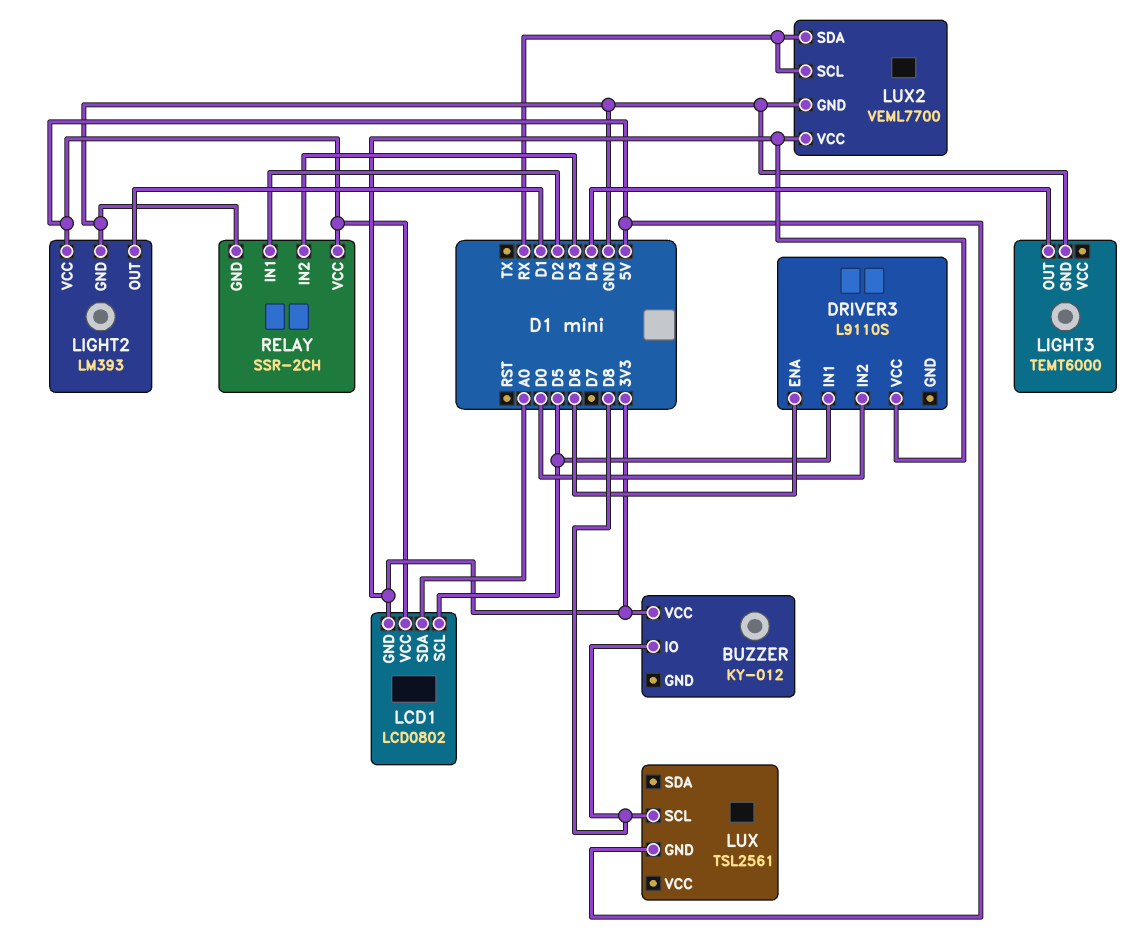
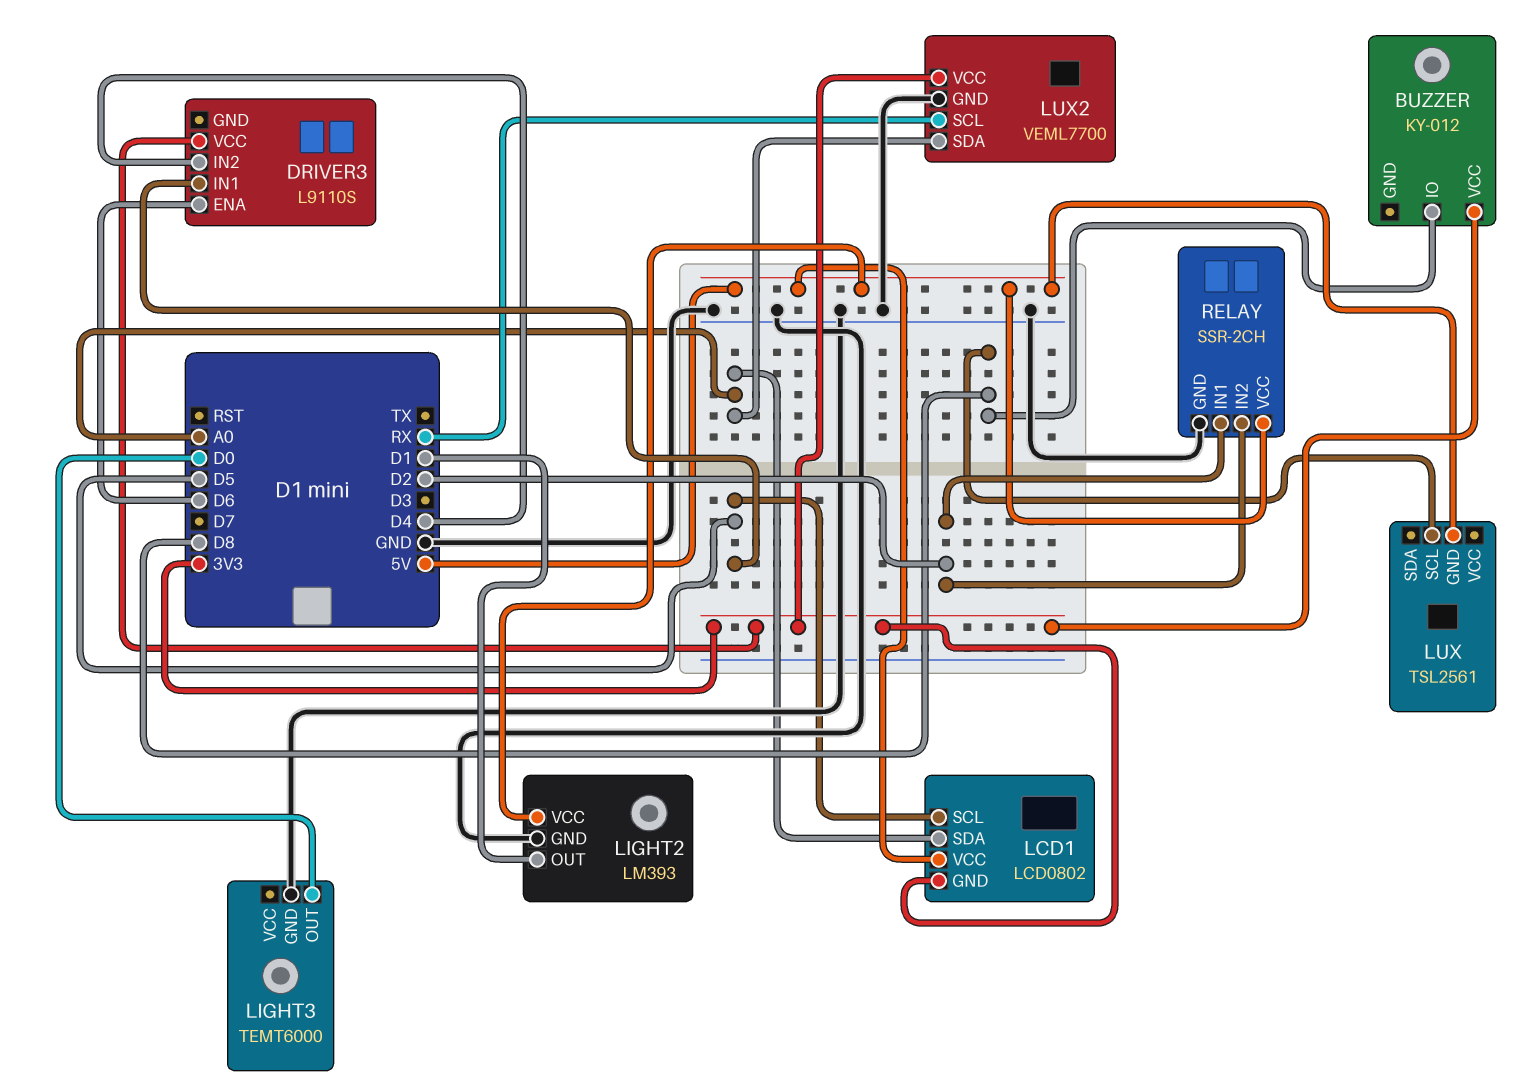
DRIVER3 pin IN2: D0 -> D4
LIGHT3 pin OUT: D4 -> D0
LUX2 pin SDA: RX -> A0
RELAY pin IN2: D3 -> D2

